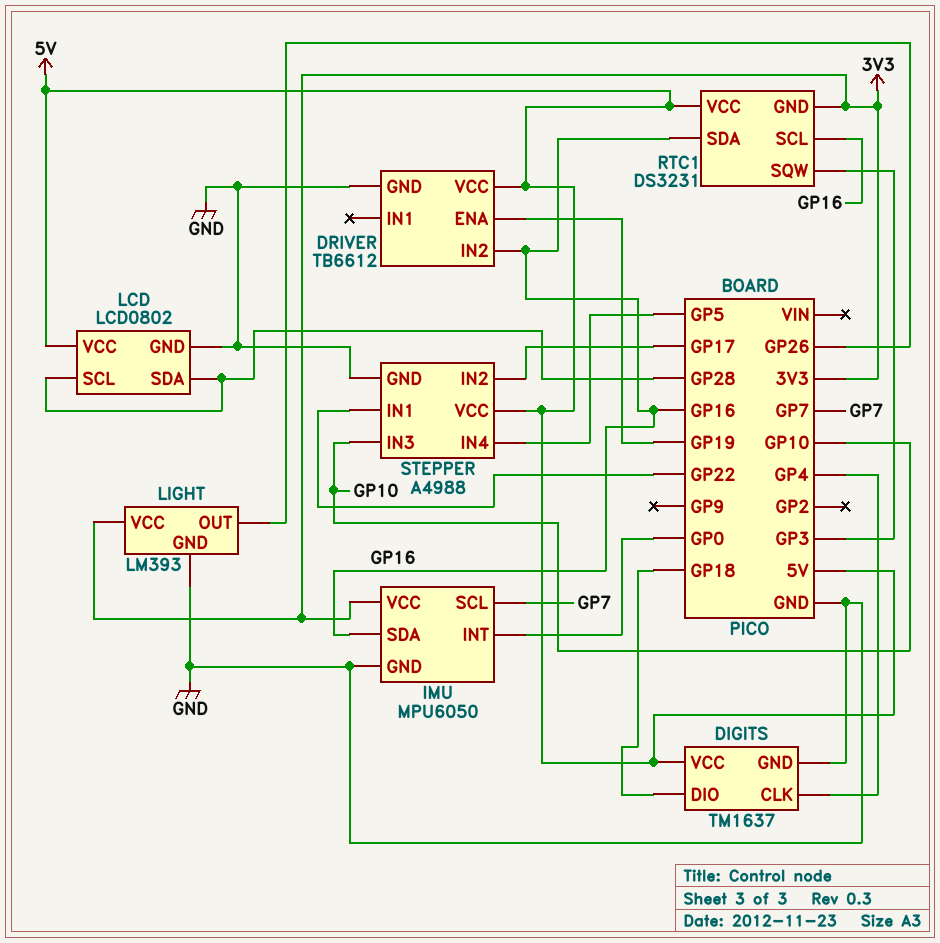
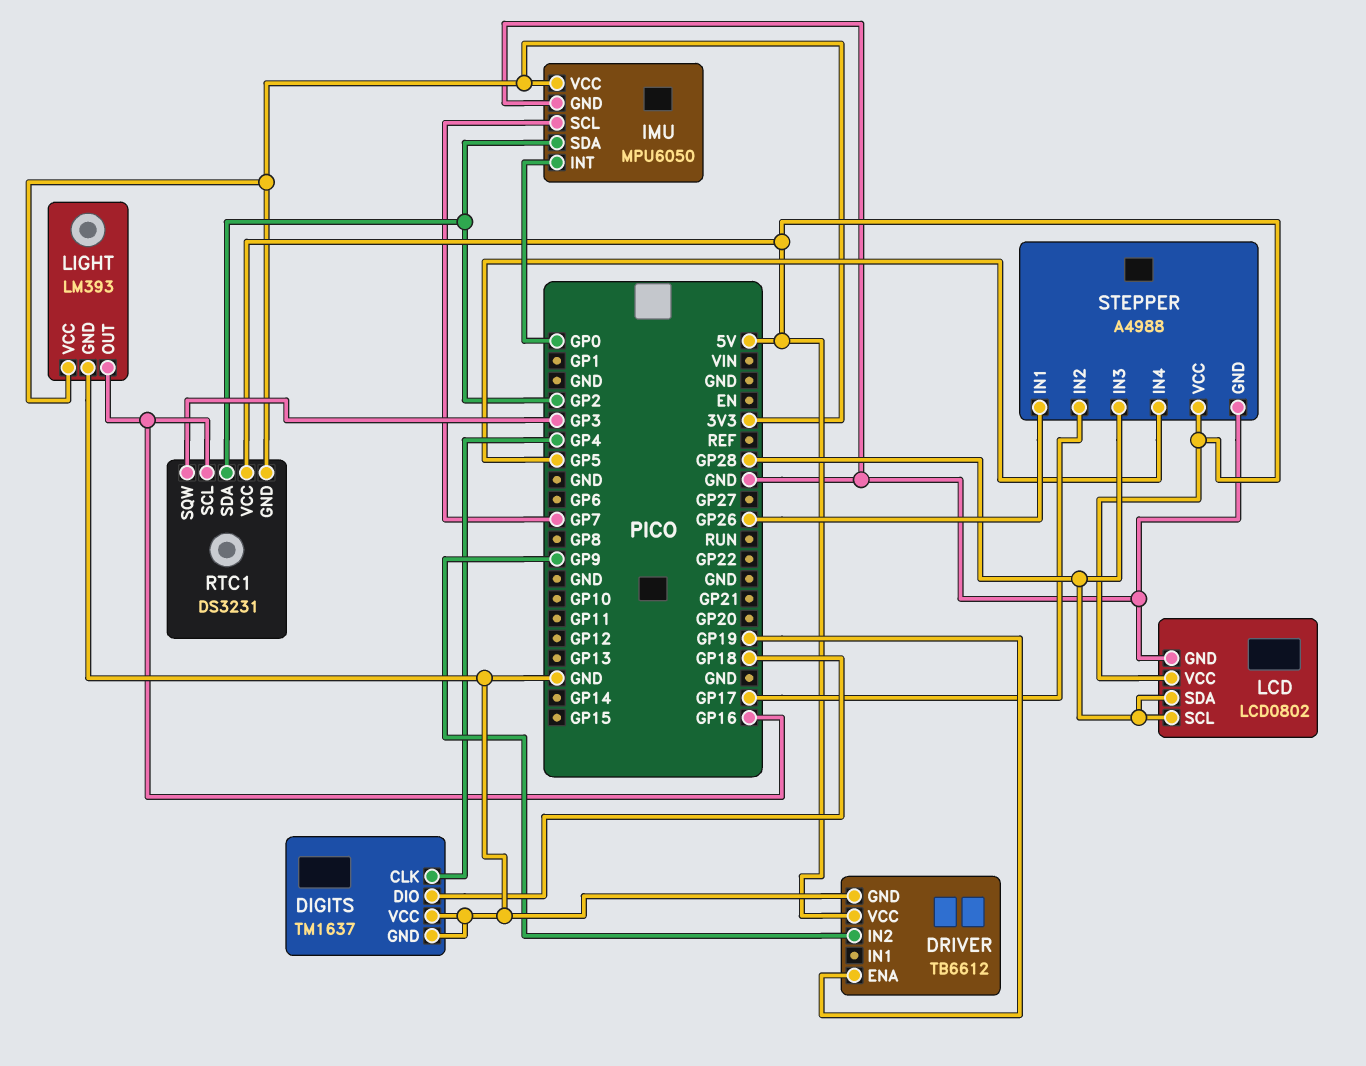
DIGITS pin VCC: 5V -> GND
DRIVER pin IN2: GP16 -> GP9
IMU pin SDA: GP16 -> GP2
LIGHT pin OUT: GP26 -> GP16
RTC1 pin SDA: GP16 -> GP2
STEPPER pin IN1: GP22 -> GP26
STEPPER pin IN3: GP10 -> GP28

